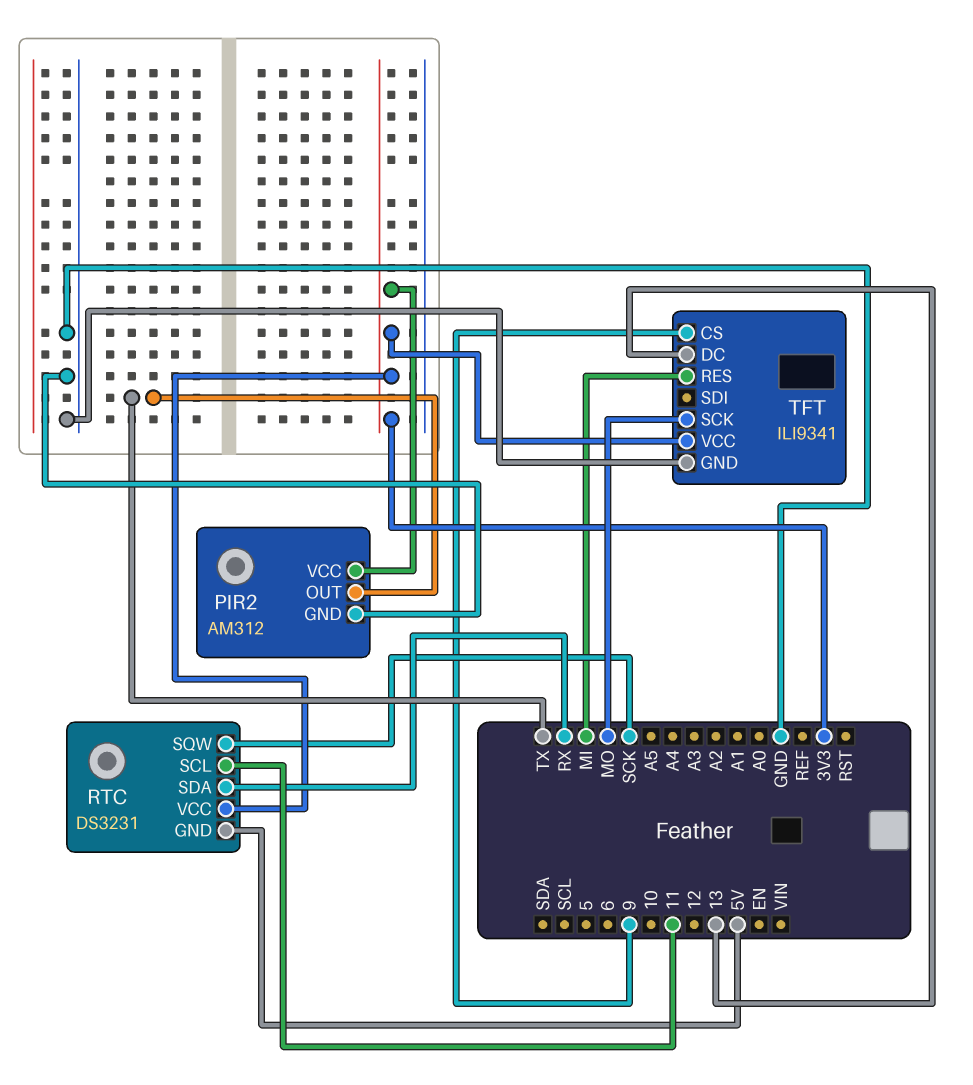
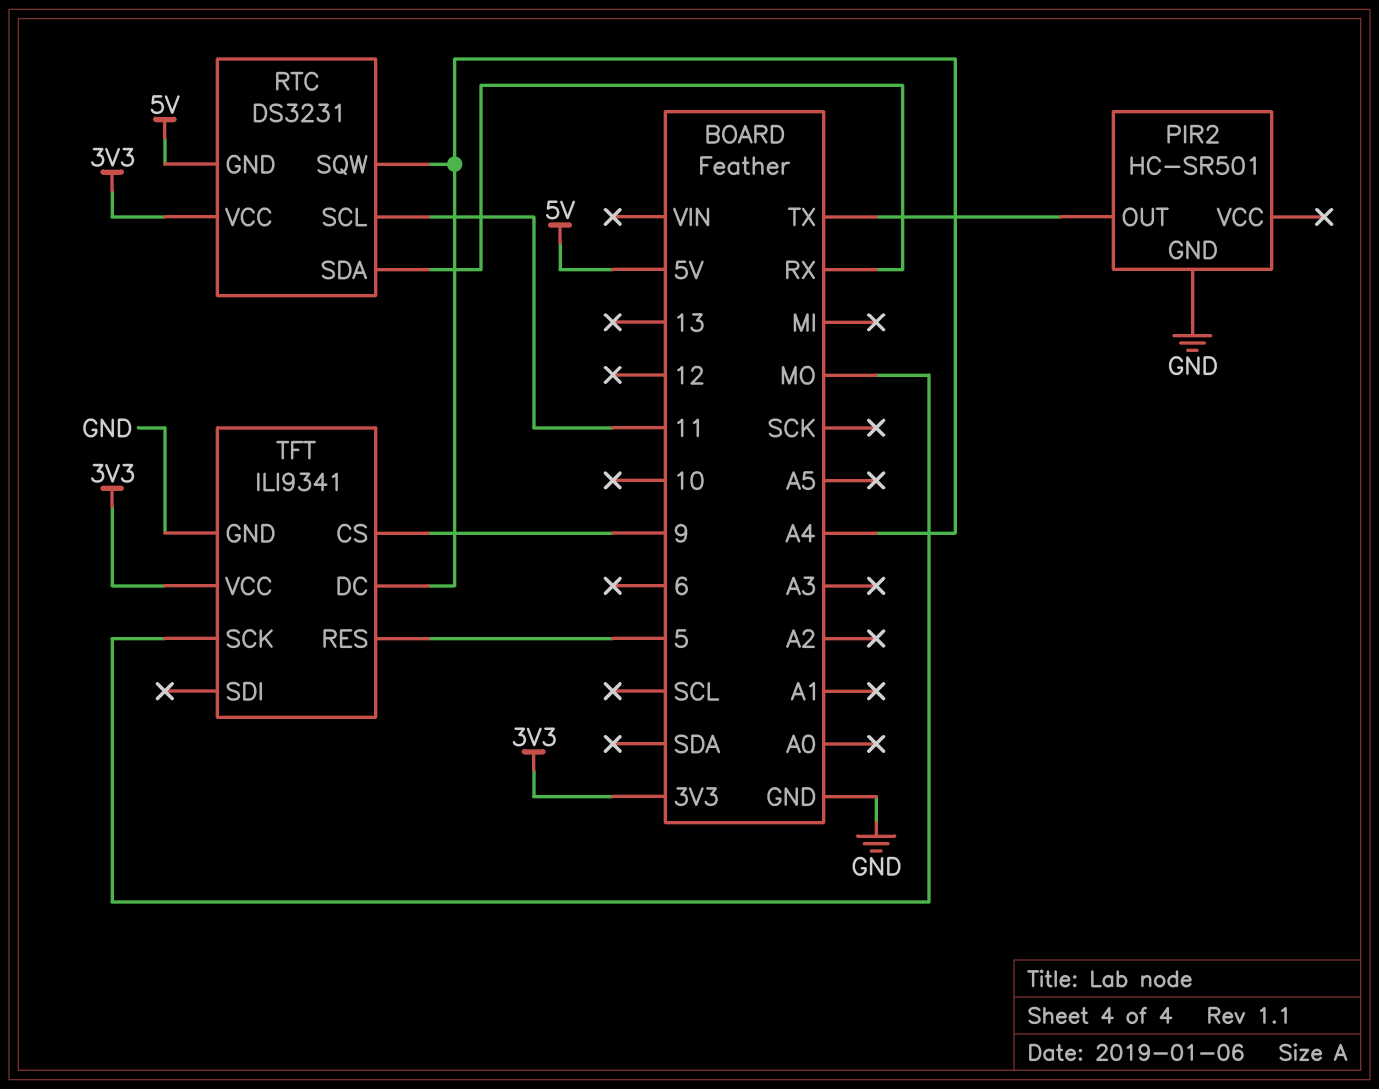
PIR2: AM312 -> HC-SR501
PIR2 pin VCC: 3V3 -> none
RTC pin SQW: SCK -> A4
TFT pin DC: 13 -> A4
TFT pin RES: MI -> 5

